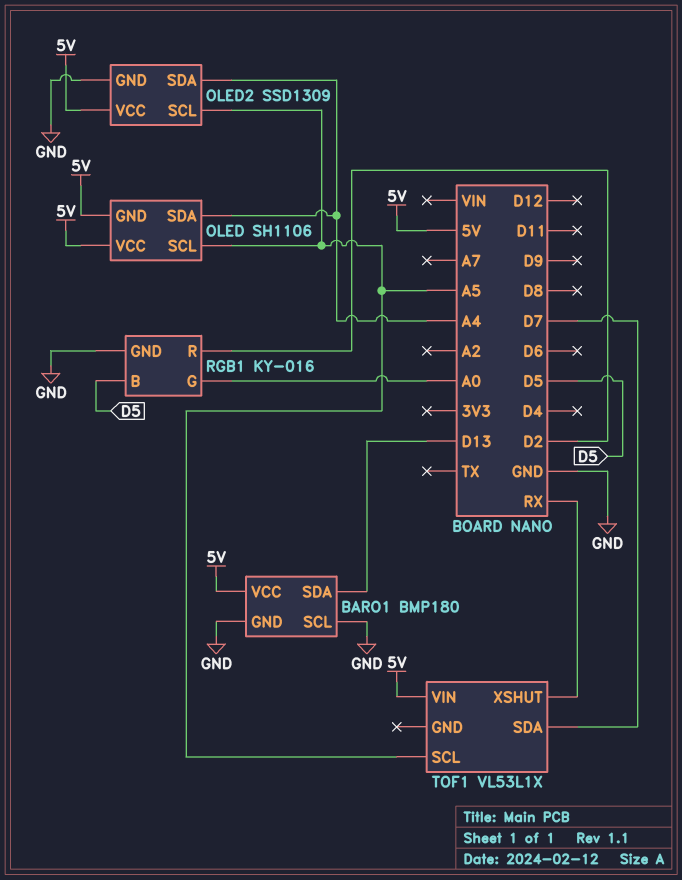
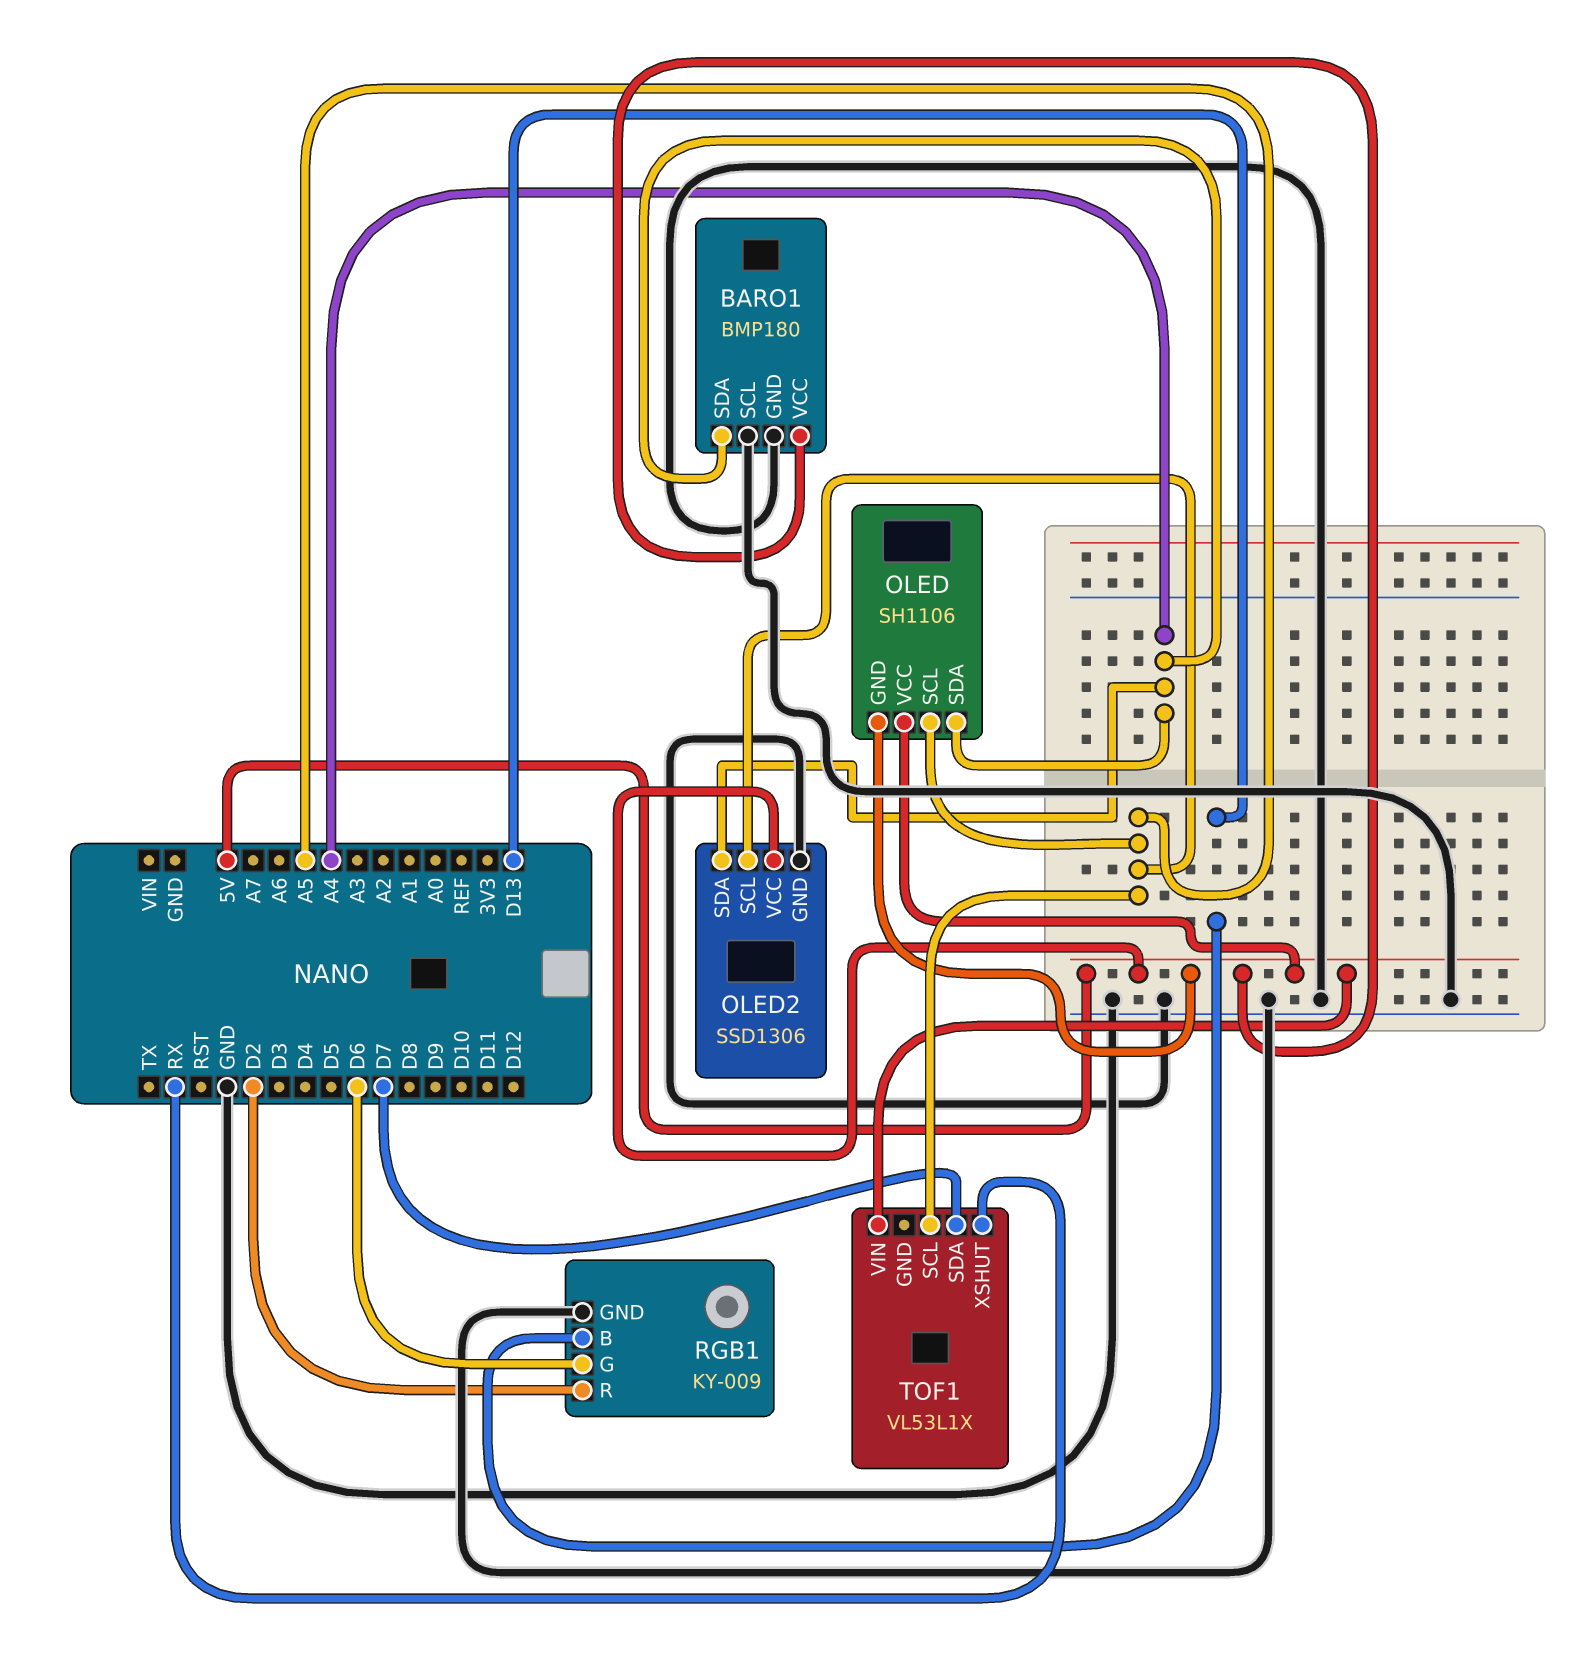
BARO1 pin SDA: D13 -> A4
OLED2: SSD1309 -> SSD1306
RGB1: KY-016 -> KY-009
RGB1 pin B: D5 -> D13
RGB1 pin G: A0 -> D6

